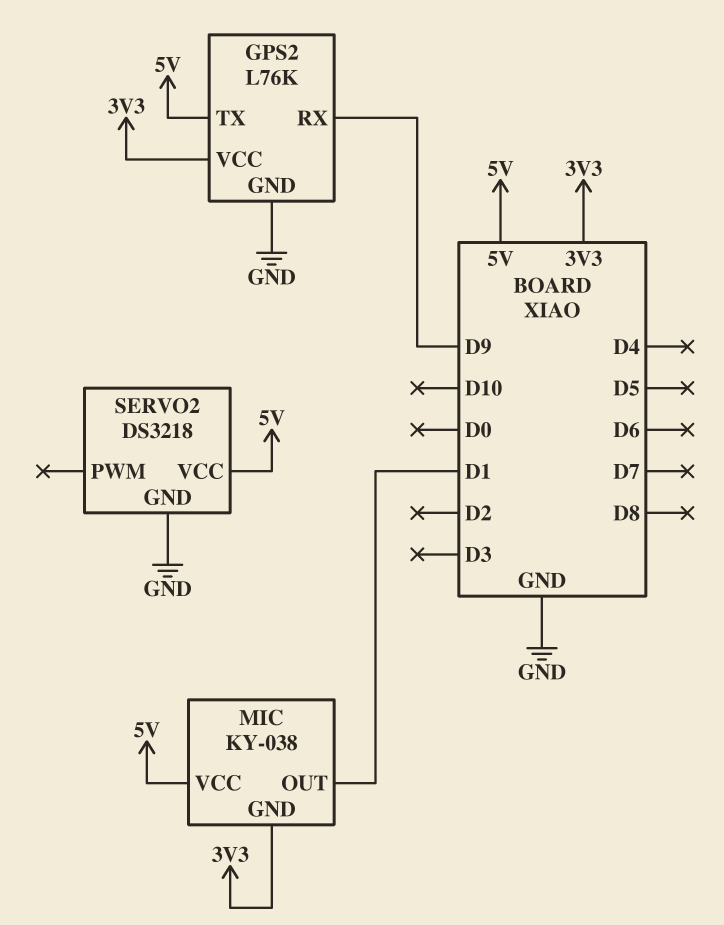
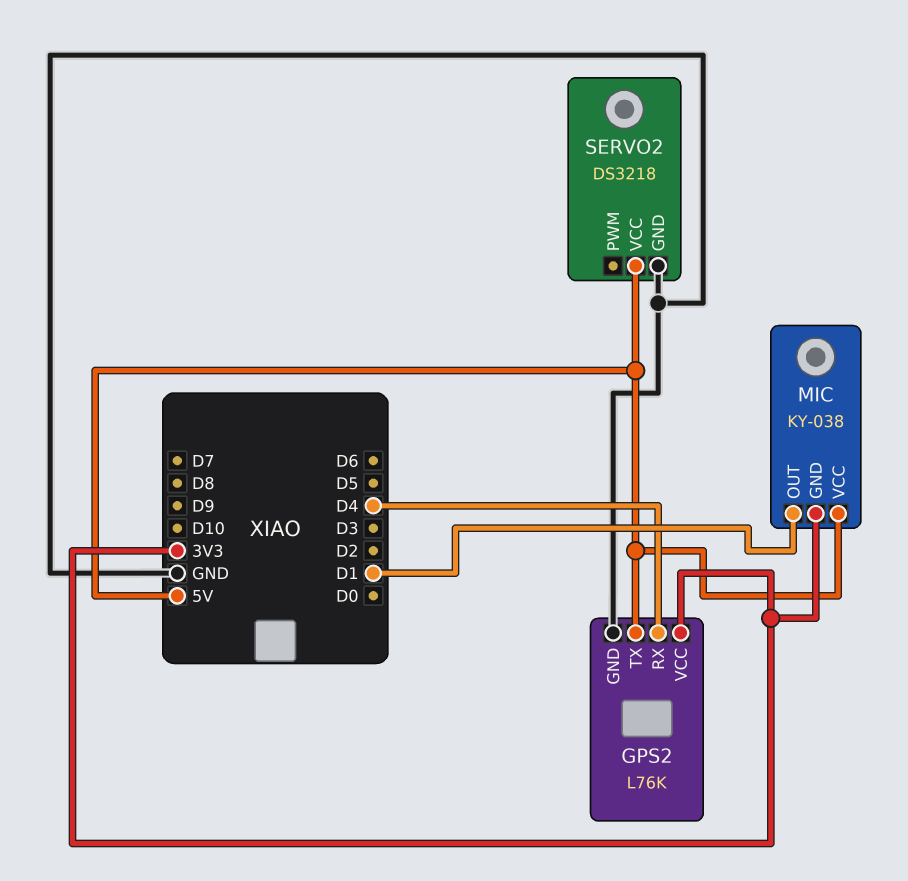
GPS2 pin RX: D9 -> D4

